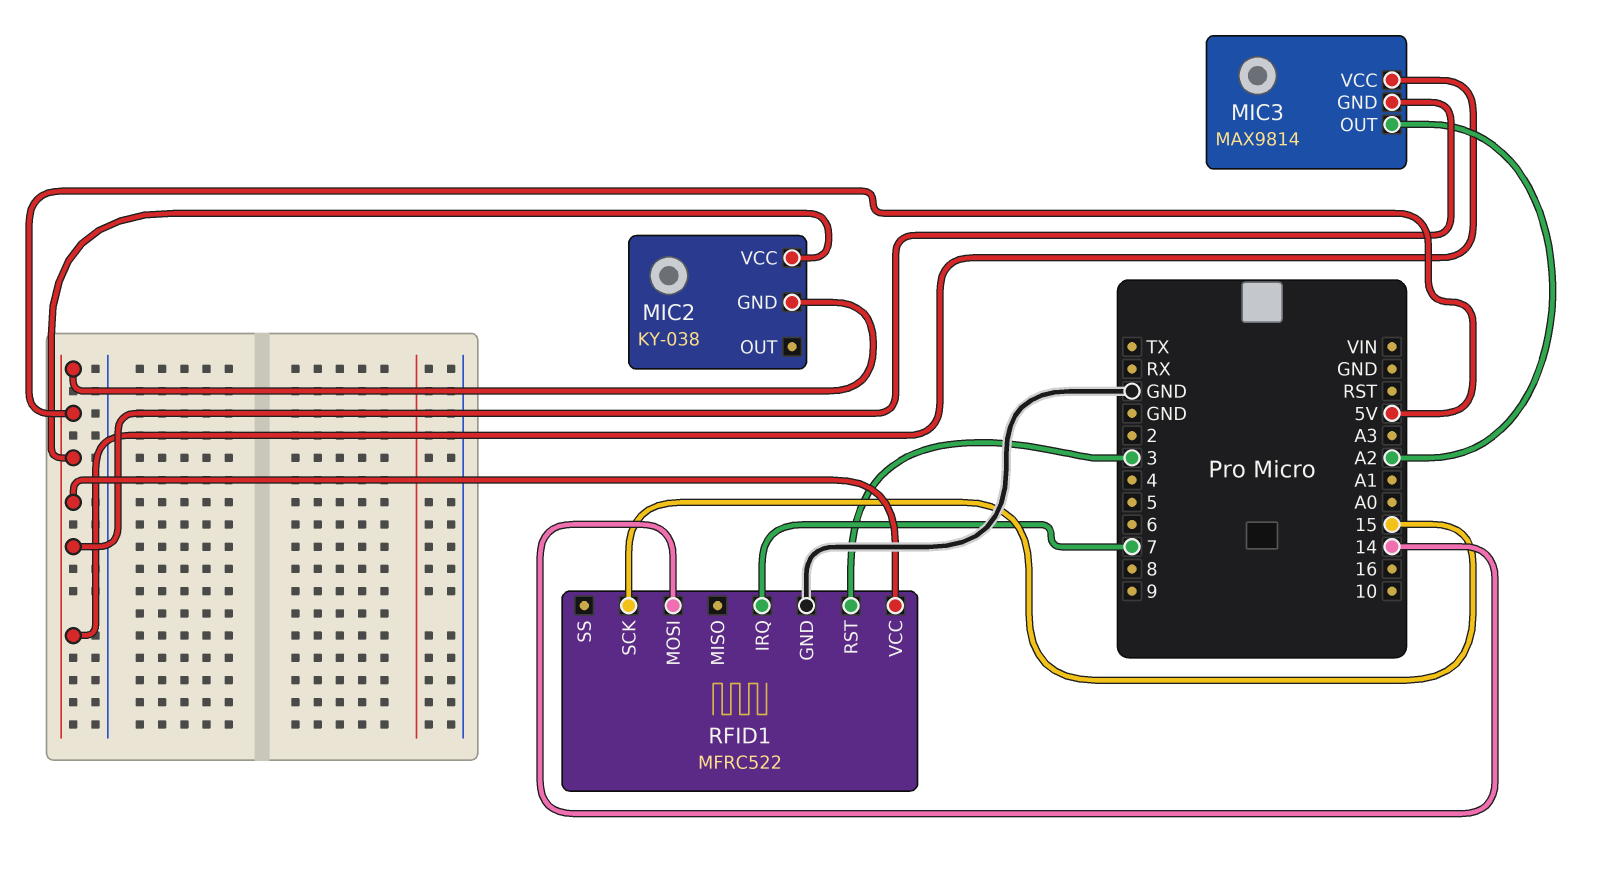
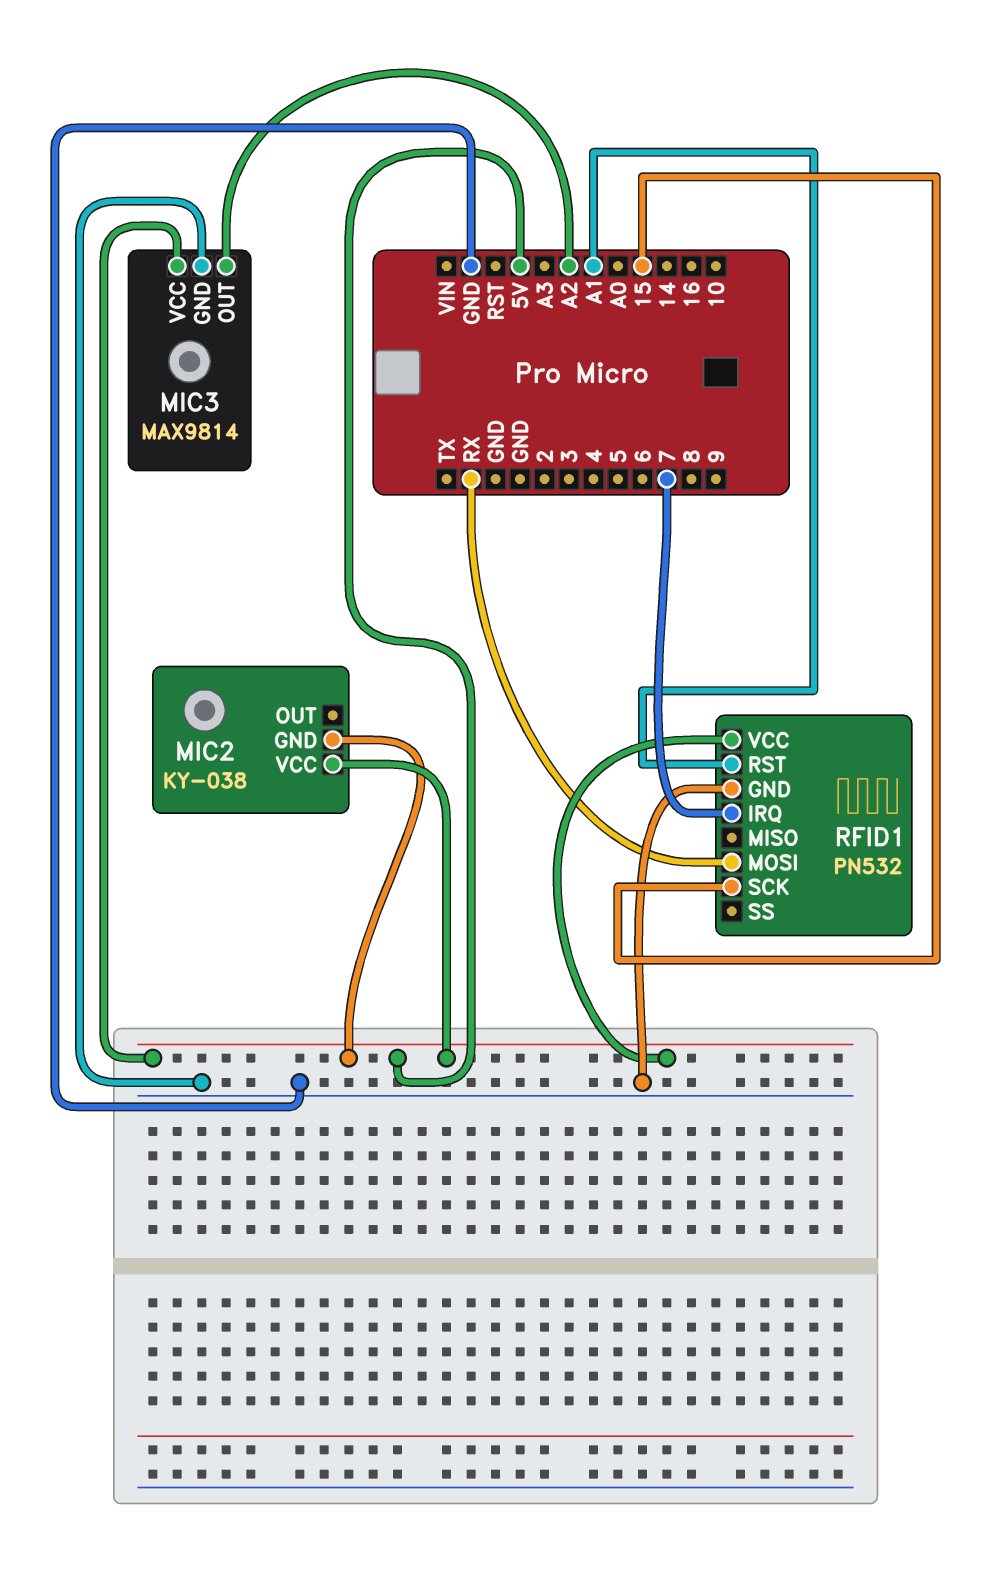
MIC3 pin GND: 5V -> GND
RFID1: MFRC522 -> PN532
RFID1 pin MOSI: 14 -> RX
RFID1 pin RST: 3 -> A1

